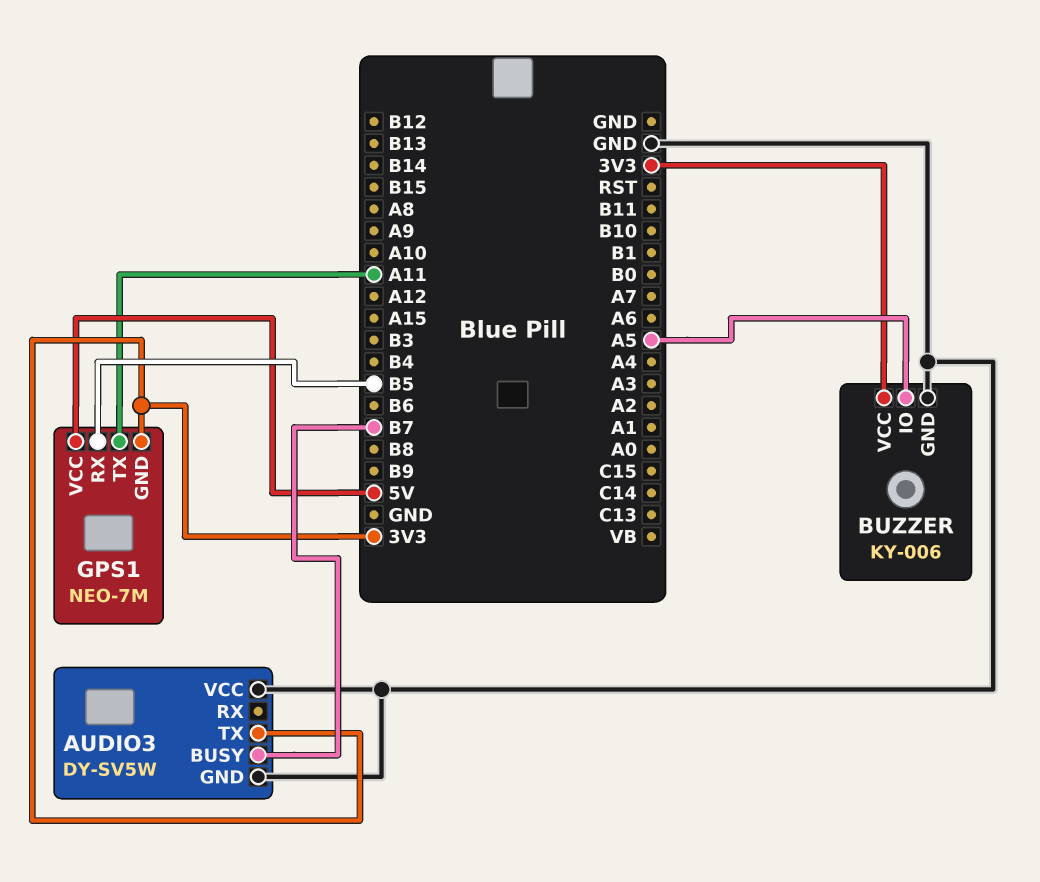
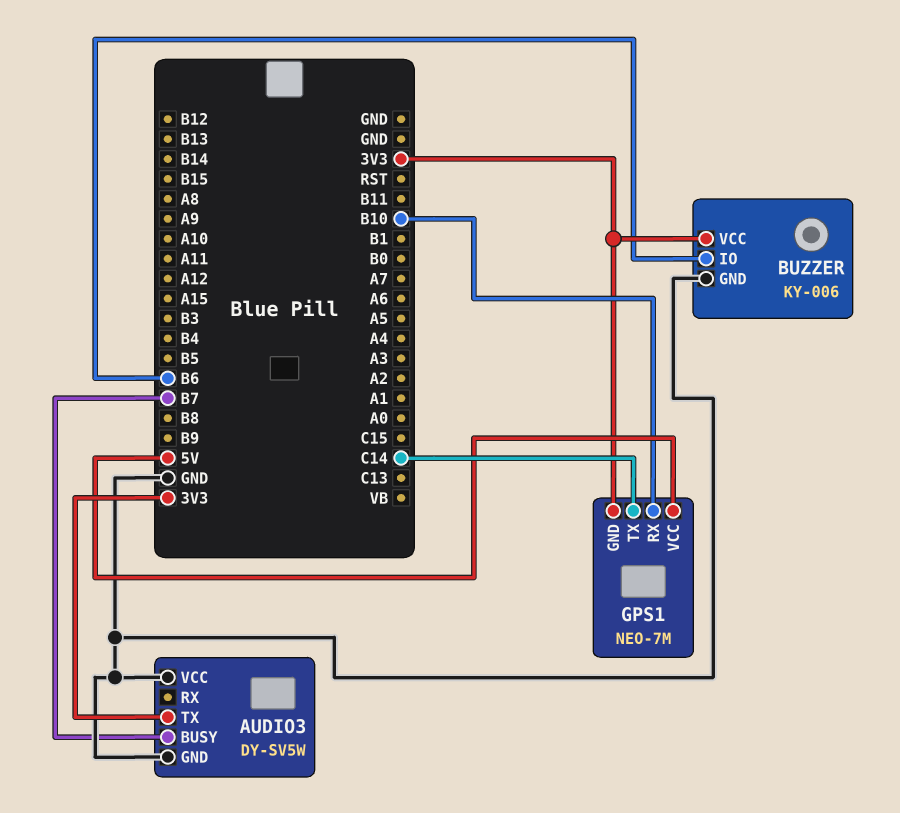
BUZZER pin IO: A5 -> B6
GPS1 pin RX: B5 -> B10
GPS1 pin TX: A11 -> C14

